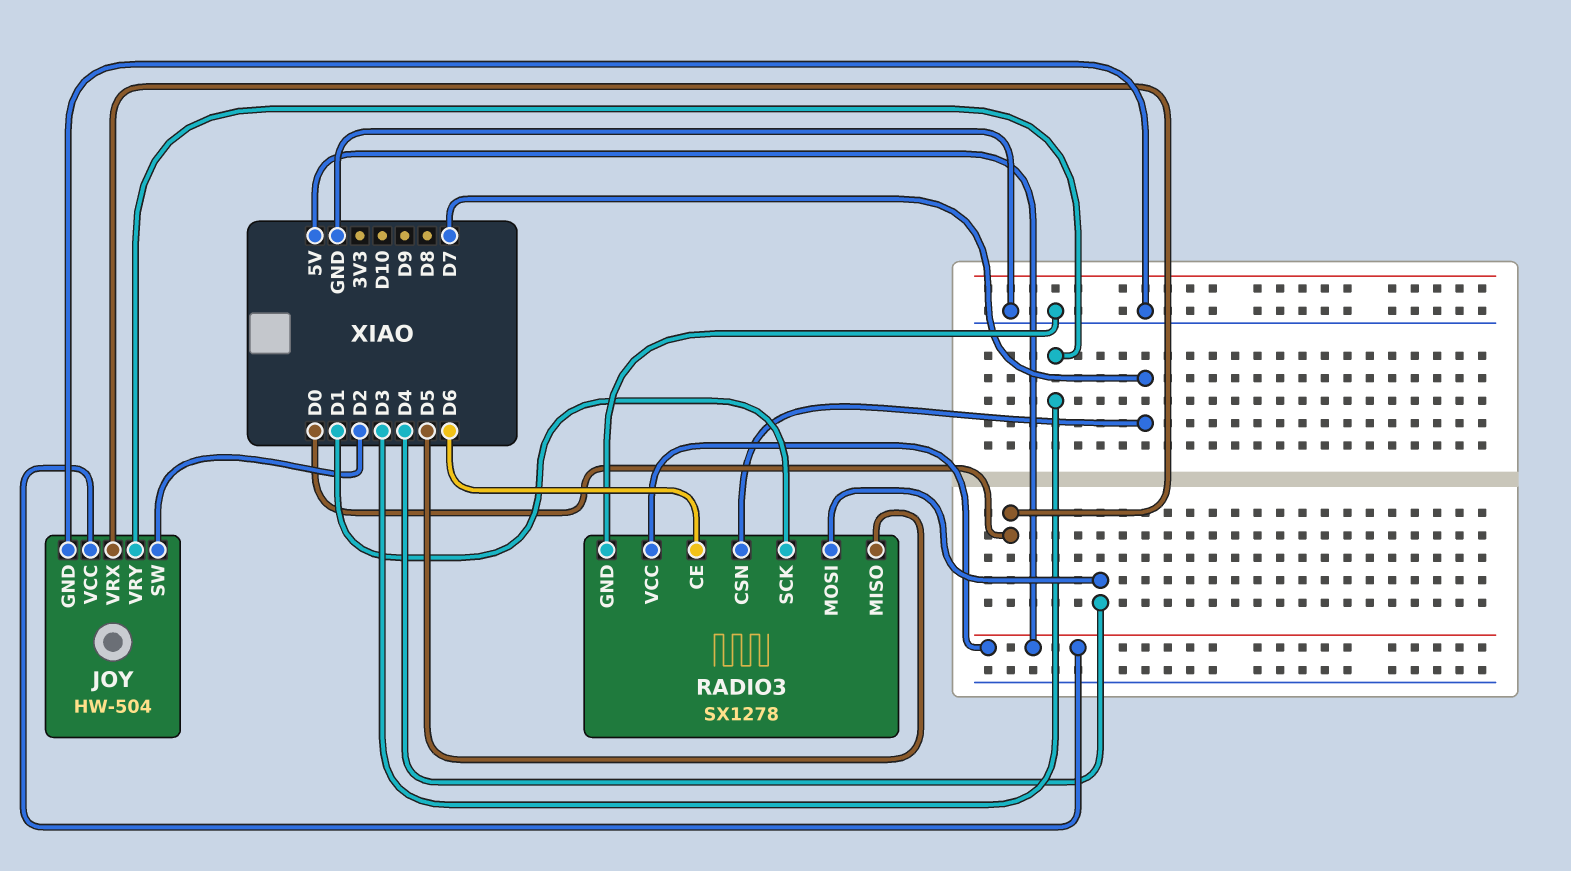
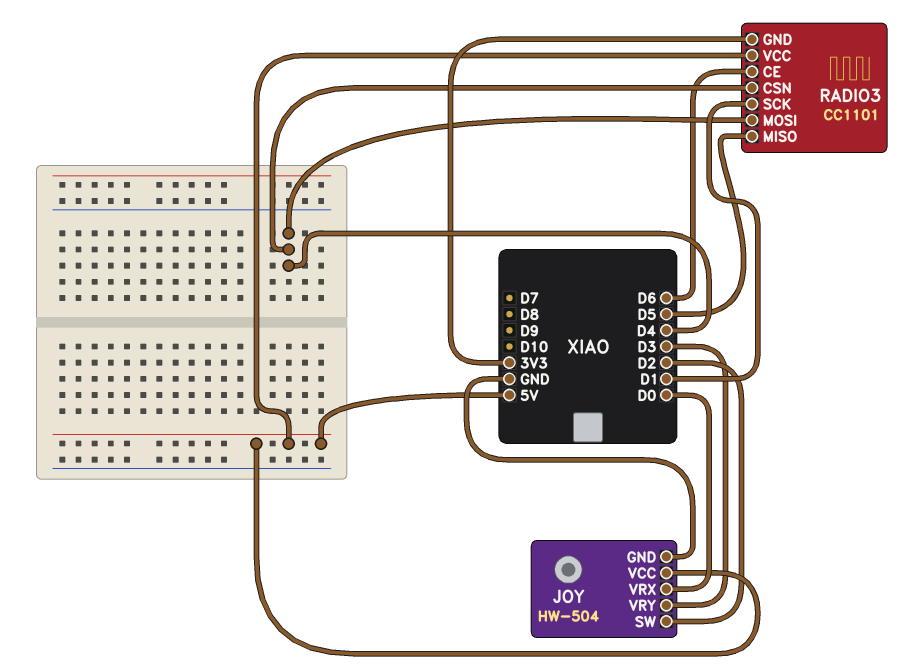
RADIO3: SX1278 -> CC1101
RADIO3 pin CSN: D7 -> D4
RADIO3 pin GND: GND -> 3V3

